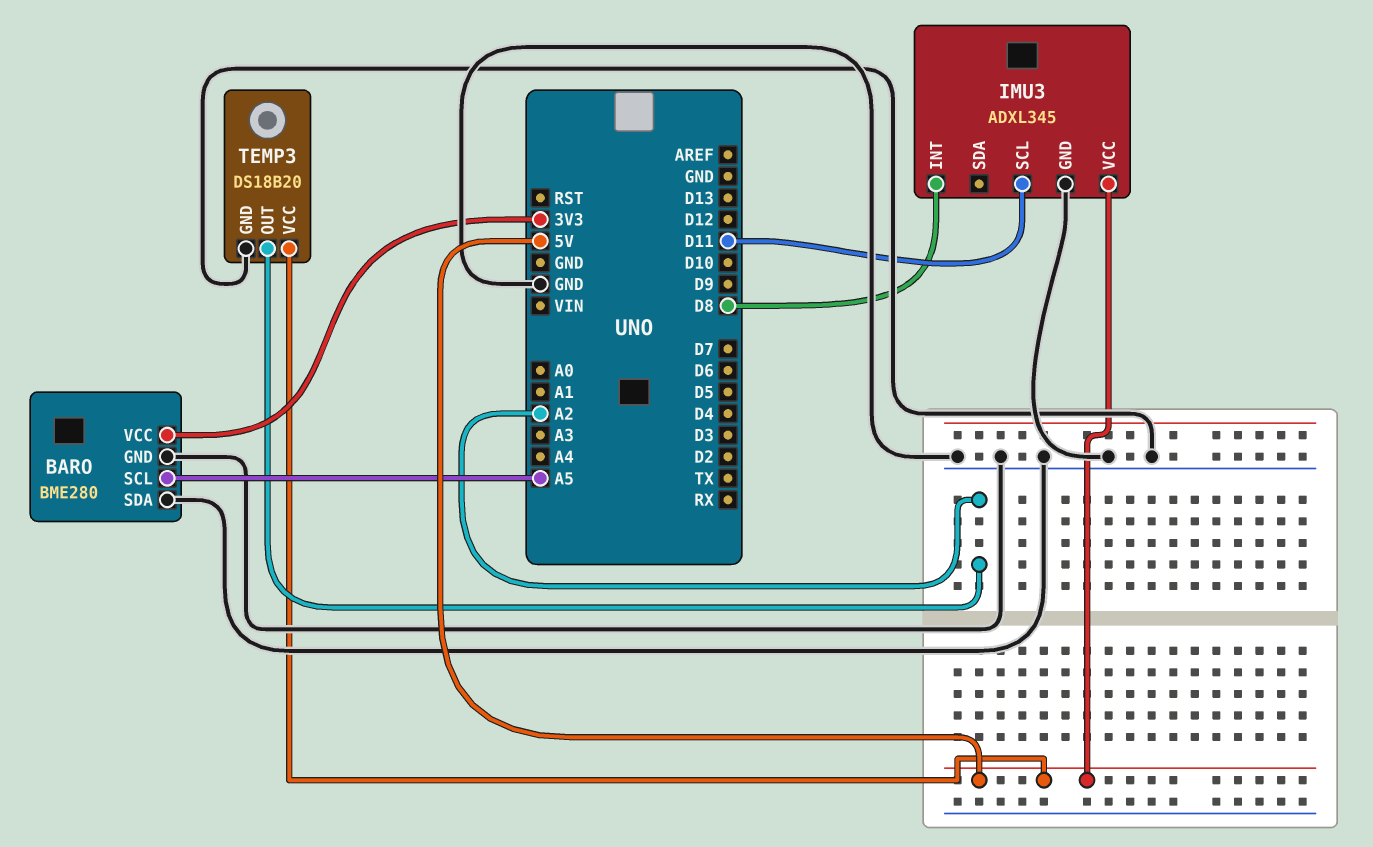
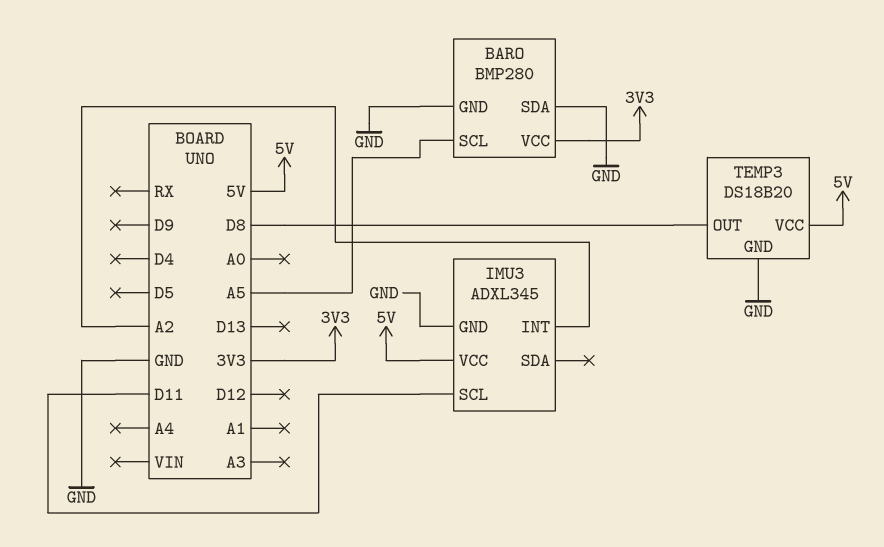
BARO: BME280 -> BMP280
IMU3 pin INT: D8 -> A2
TEMP3 pin OUT: A2 -> D8

